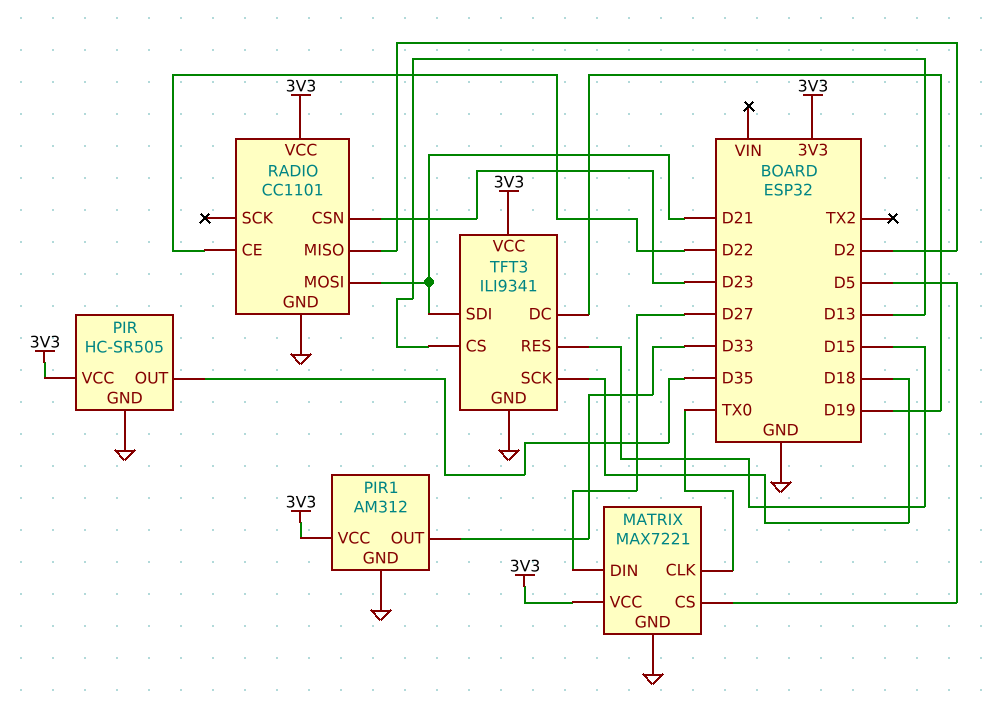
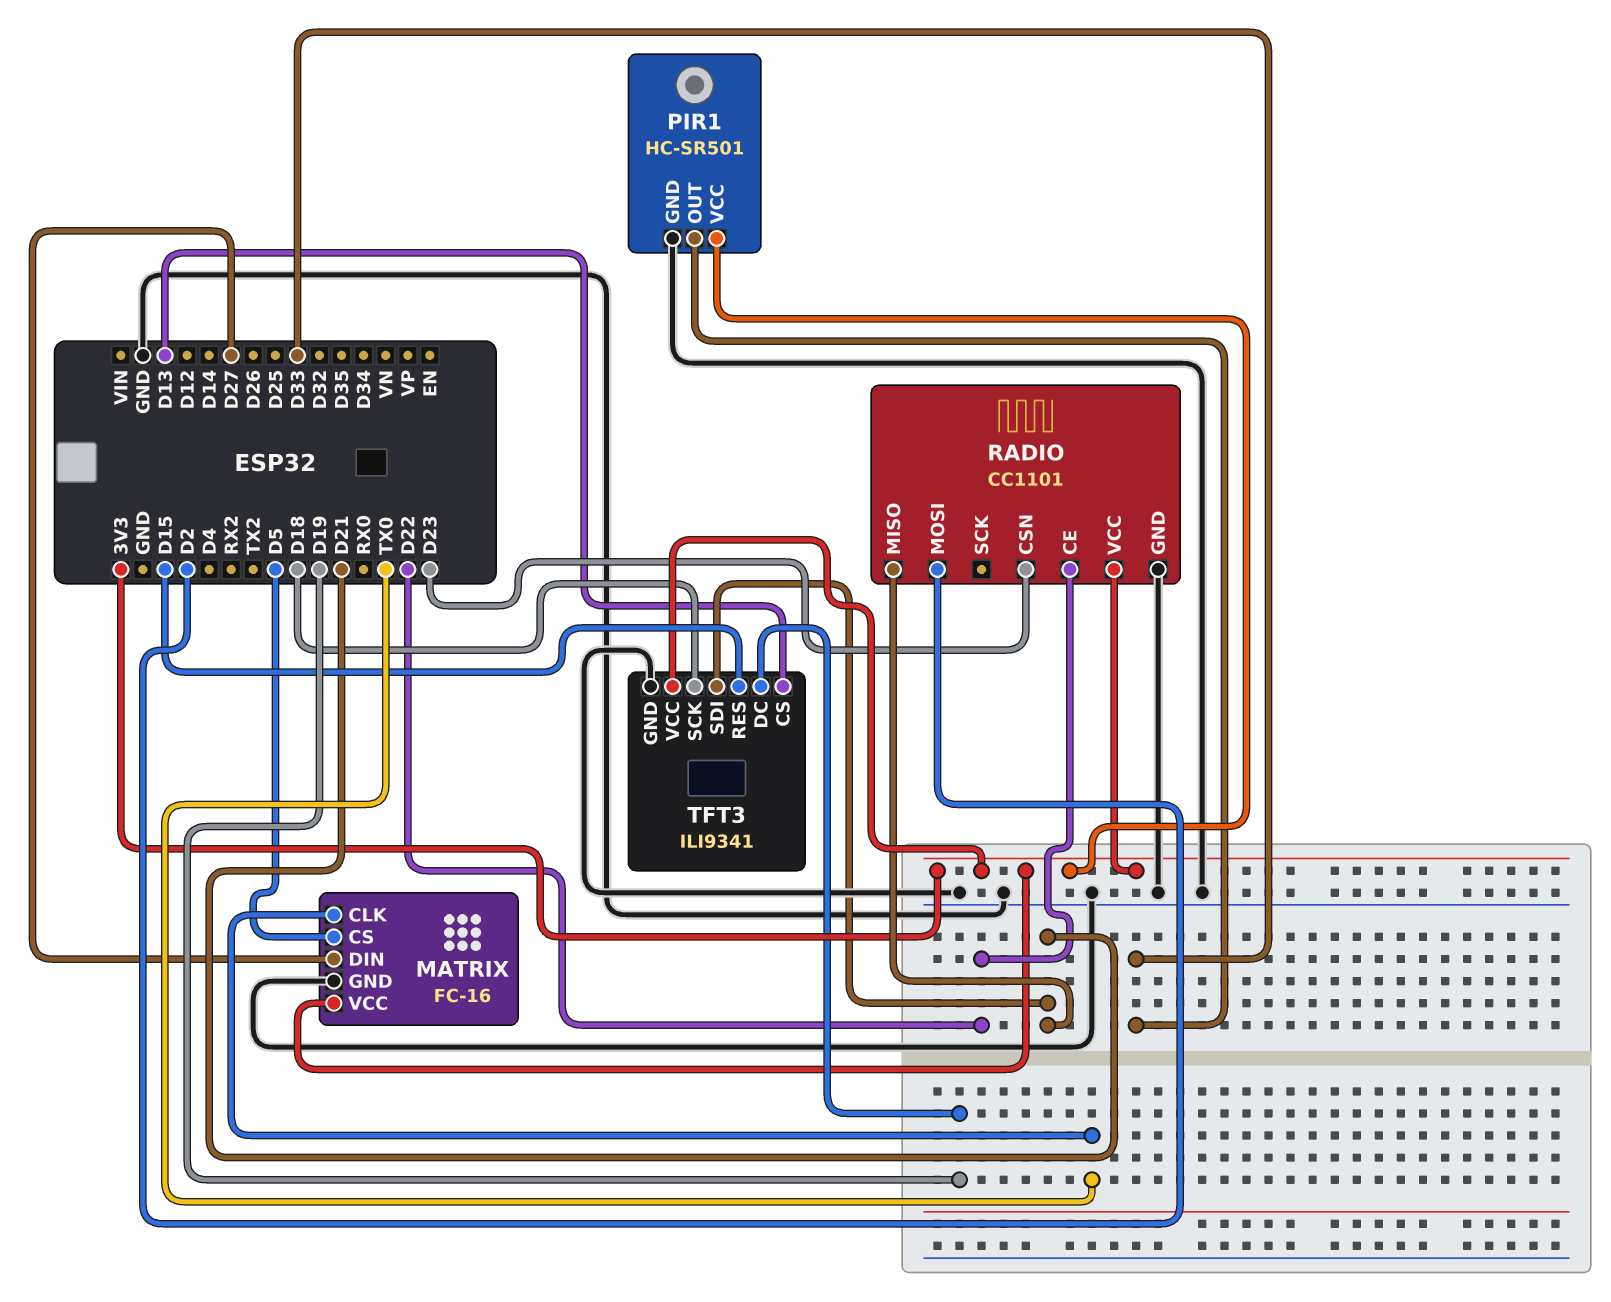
MATRIX: MAX7221 -> FC-16
PIR: HC-SR505 -> none
PIR pin GND: GND -> none
PIR pin OUT: D35 -> none
PIR pin VCC: 3V3 -> none
PIR1: AM312 -> HC-SR501
RADIO pin MISO: D2 -> D21
RADIO pin MOSI: D21 -> D2

